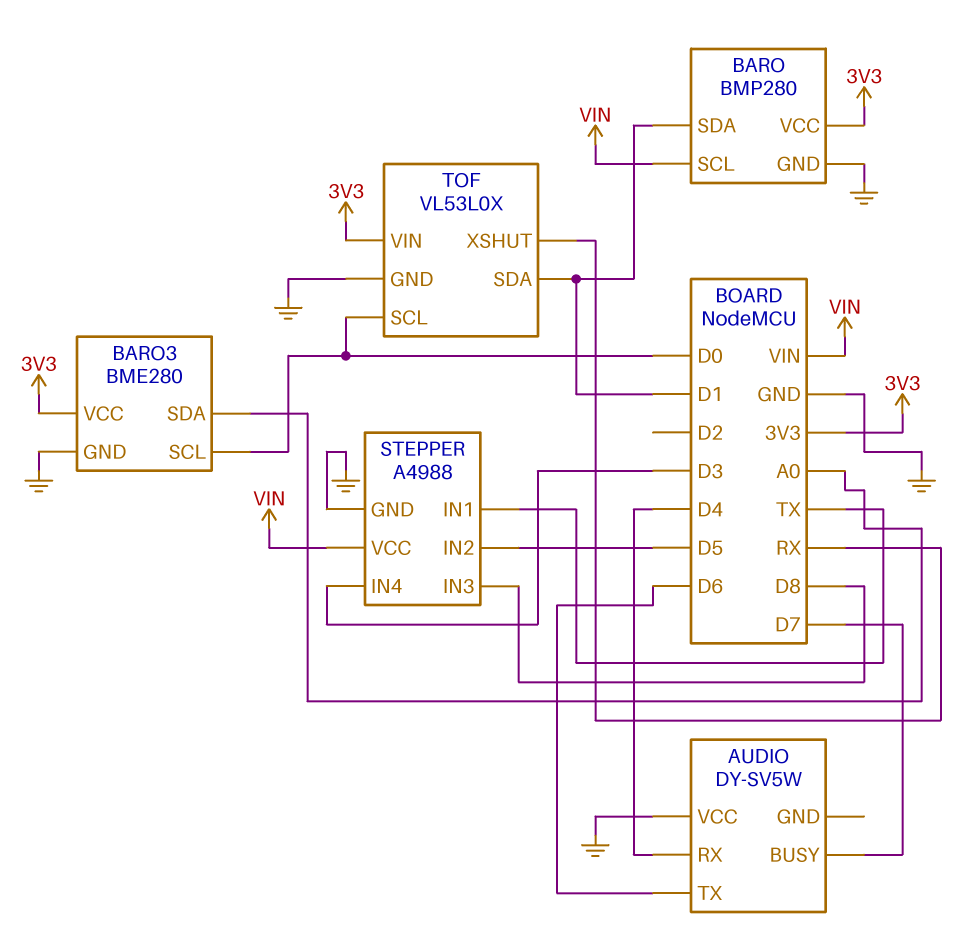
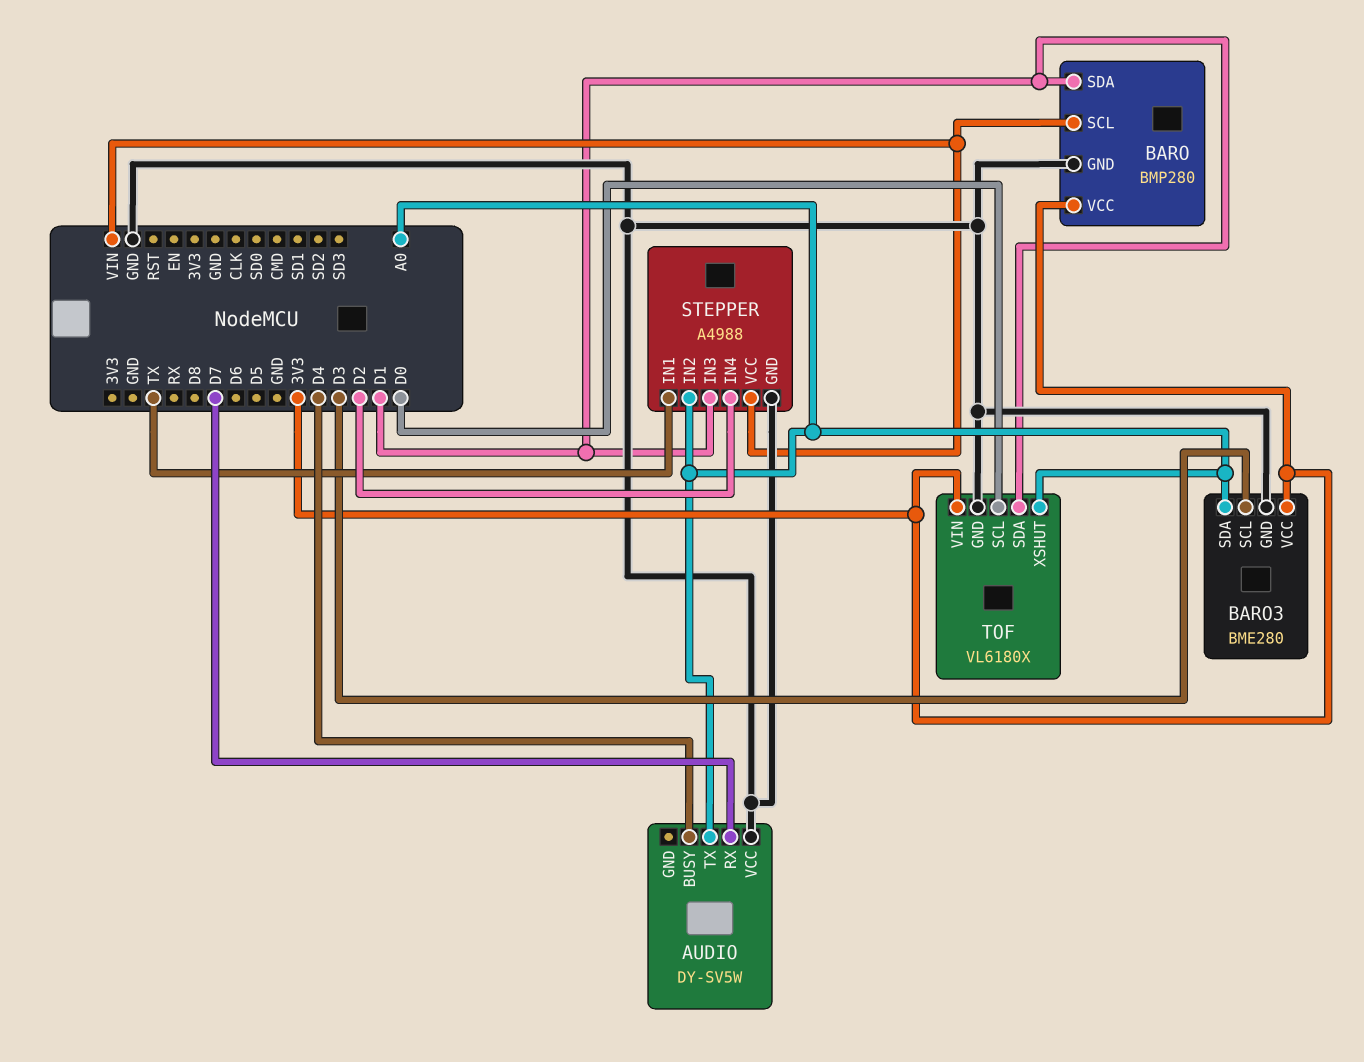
AUDIO pin BUSY: D7 -> D4
AUDIO pin RX: D4 -> D7
AUDIO pin TX: D6 -> A0
BARO3 pin SCL: D0 -> D3
STEPPER pin IN2: D5 -> A0
STEPPER pin IN3: D8 -> D1
STEPPER pin IN4: D3 -> D2
TOF: VL53L0X -> VL6180X
TOF pin XSHUT: RX -> A0

